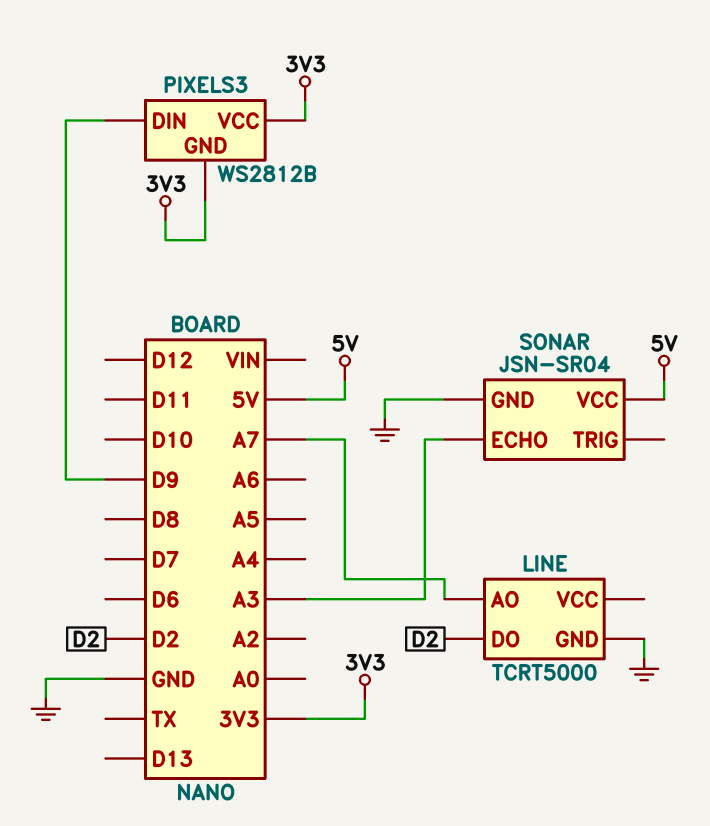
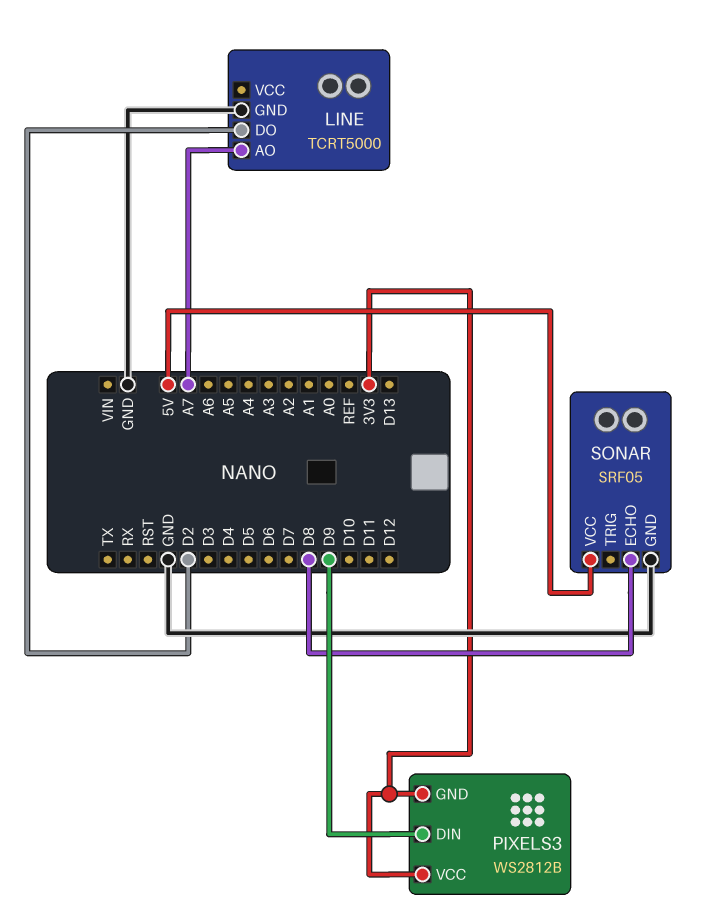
SONAR: JSN-SR04 -> SRF05
SONAR pin ECHO: A3 -> D8

